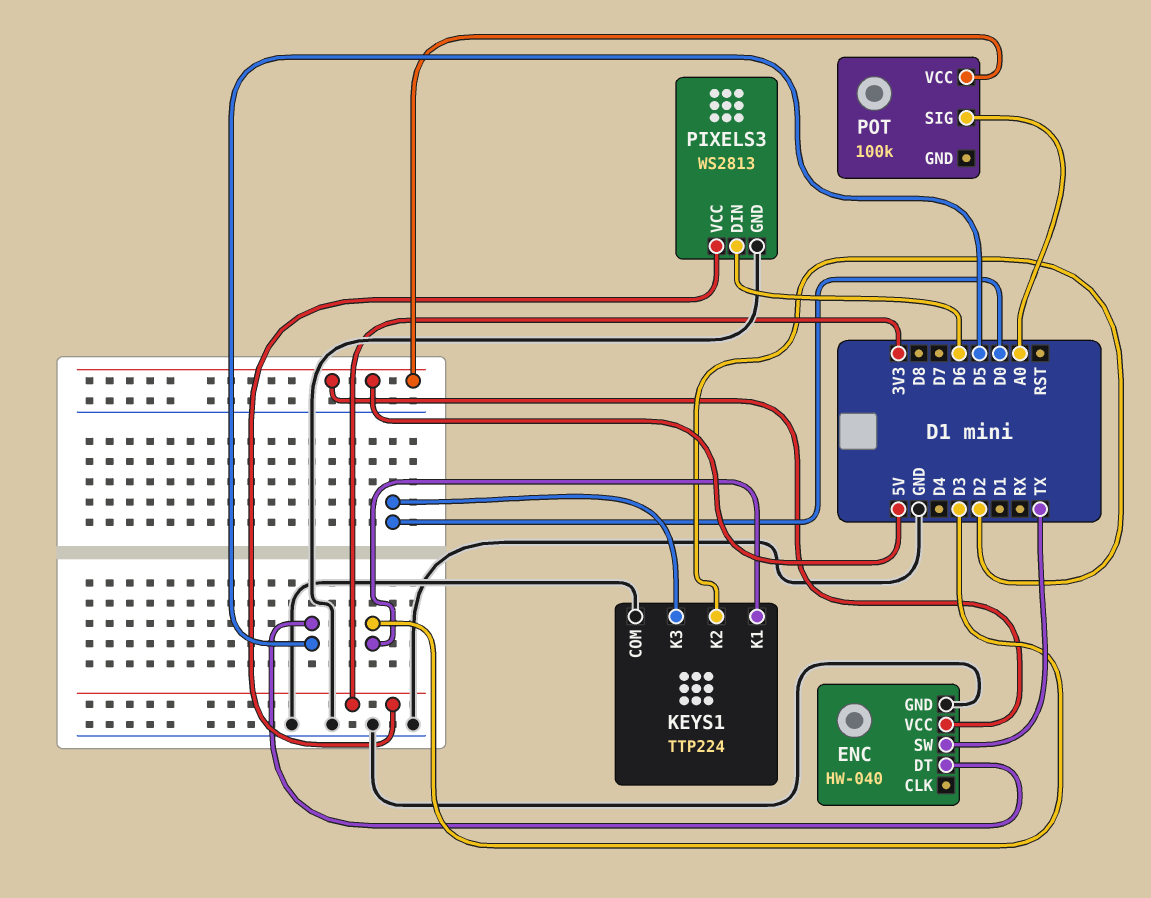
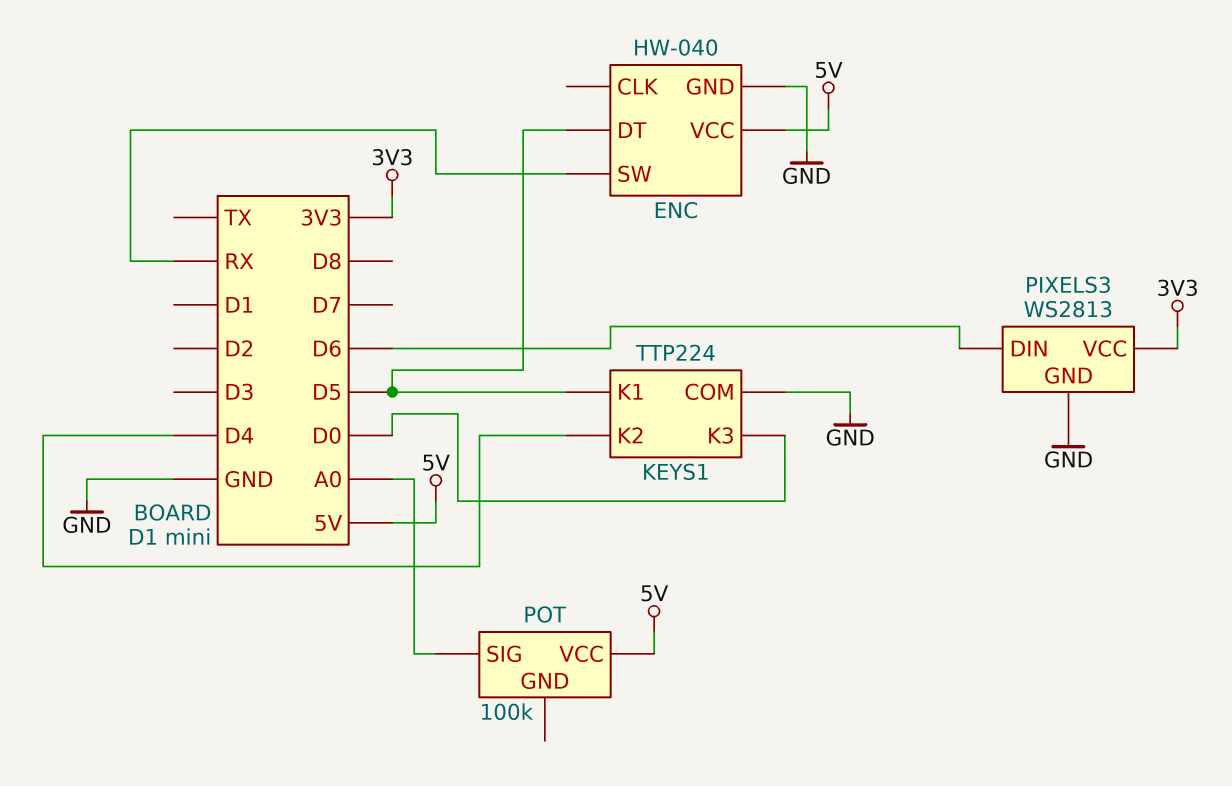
ENC pin SW: TX -> RX
KEYS1 pin K1: D3 -> D5
KEYS1 pin K2: D2 -> D4

